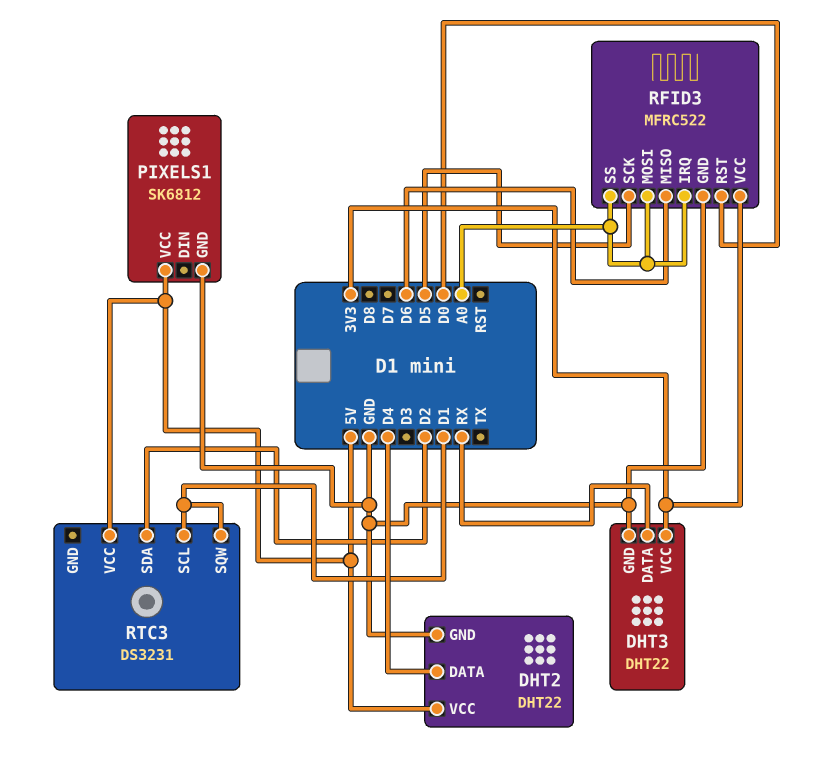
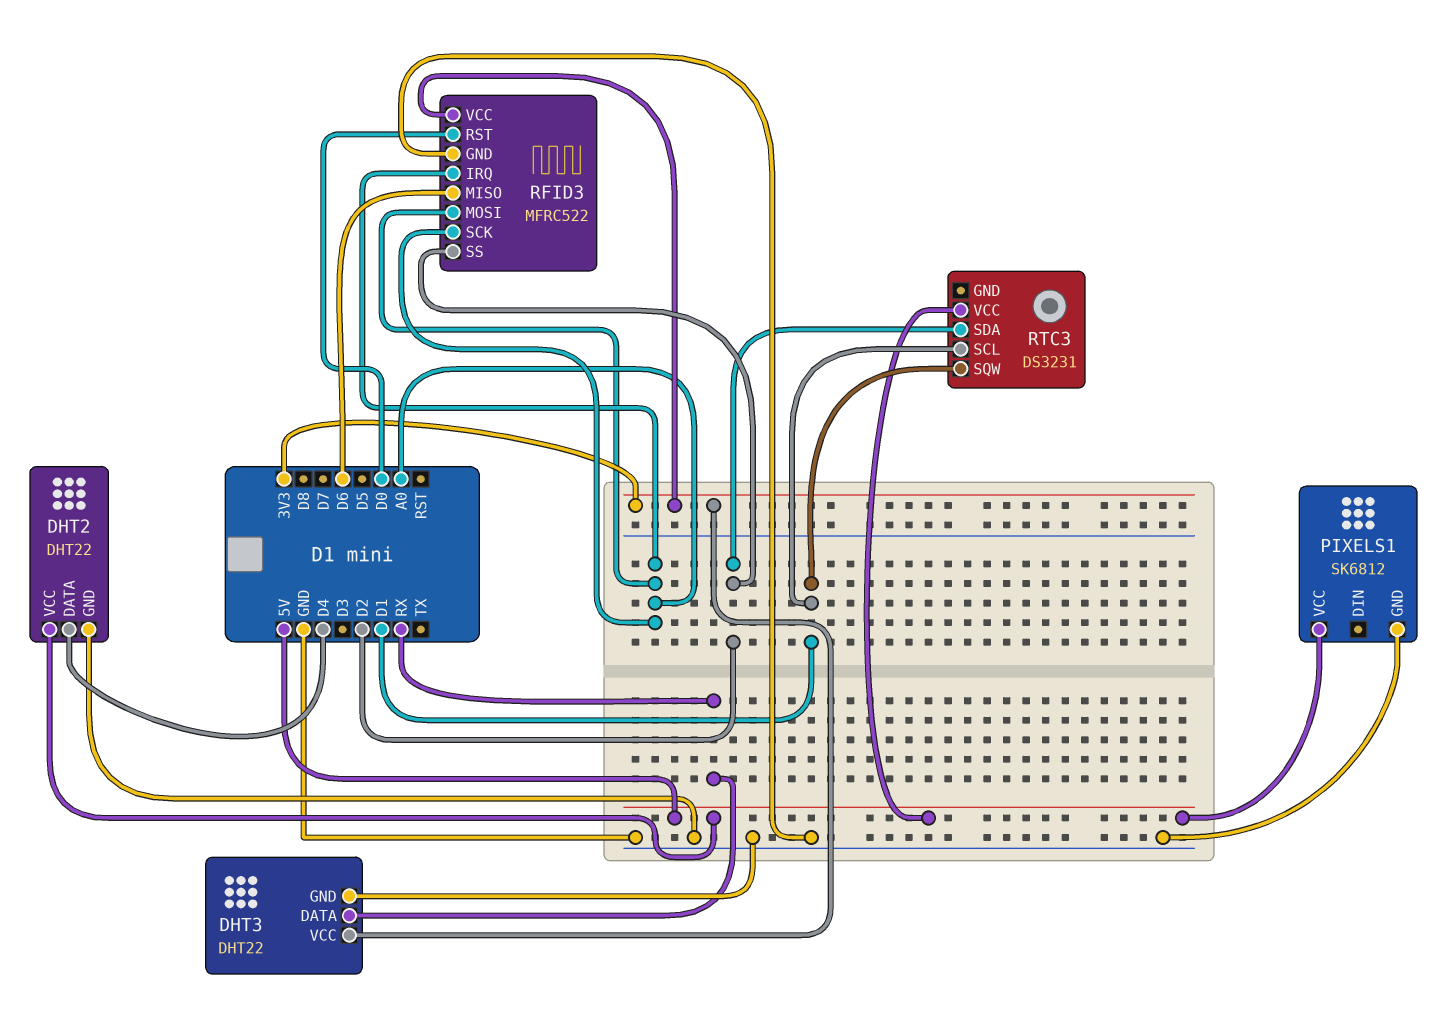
RFID3 pin SCK: D5 -> A0
RFID3 pin SS: A0 -> D2

